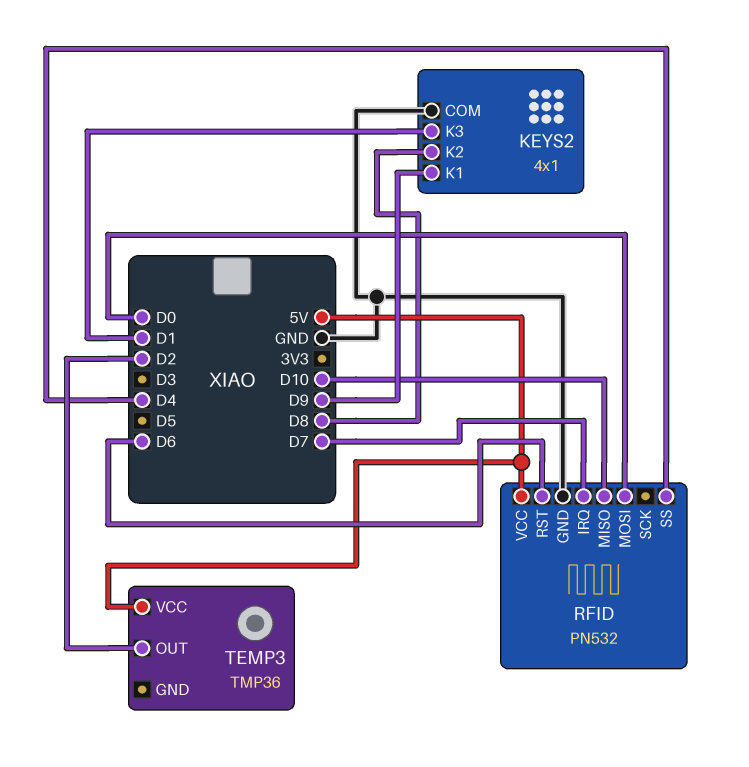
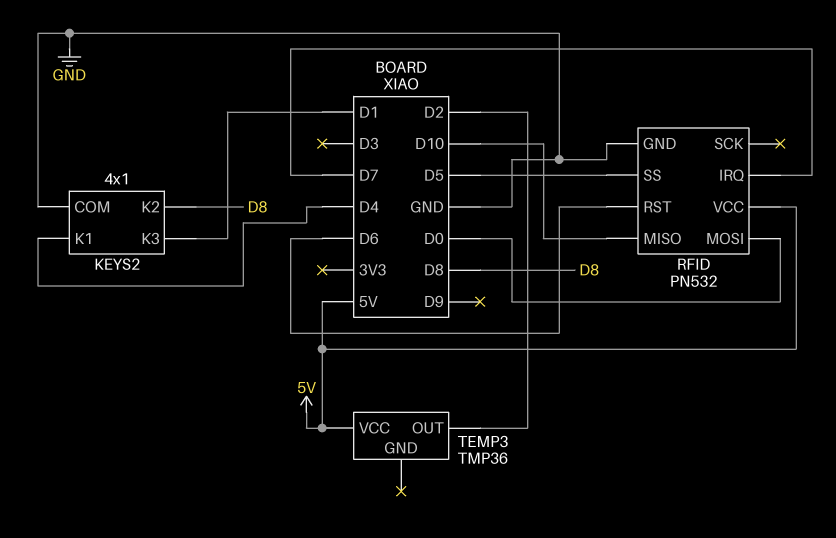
KEYS2 pin K1: D9 -> D4
RFID pin SS: D4 -> D5

